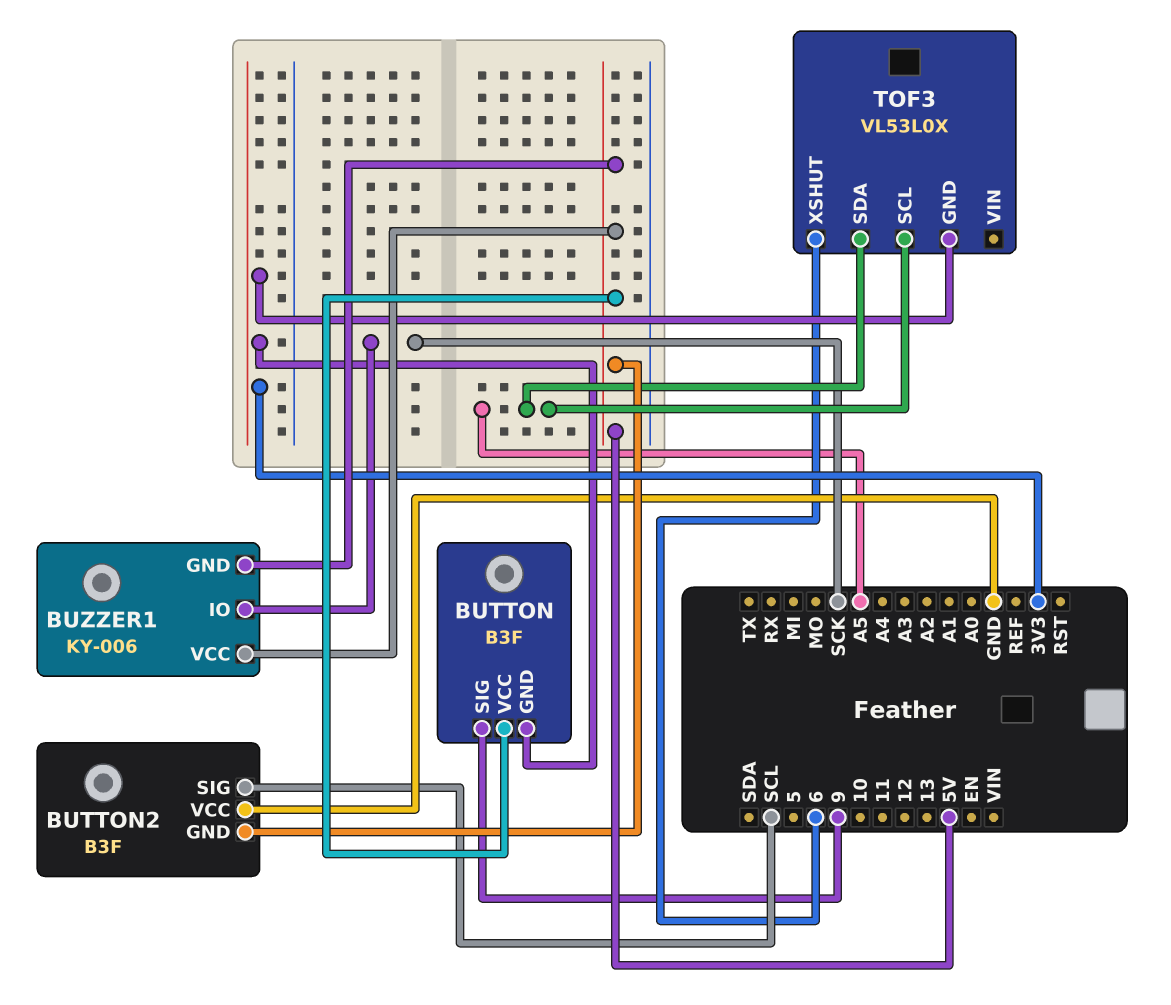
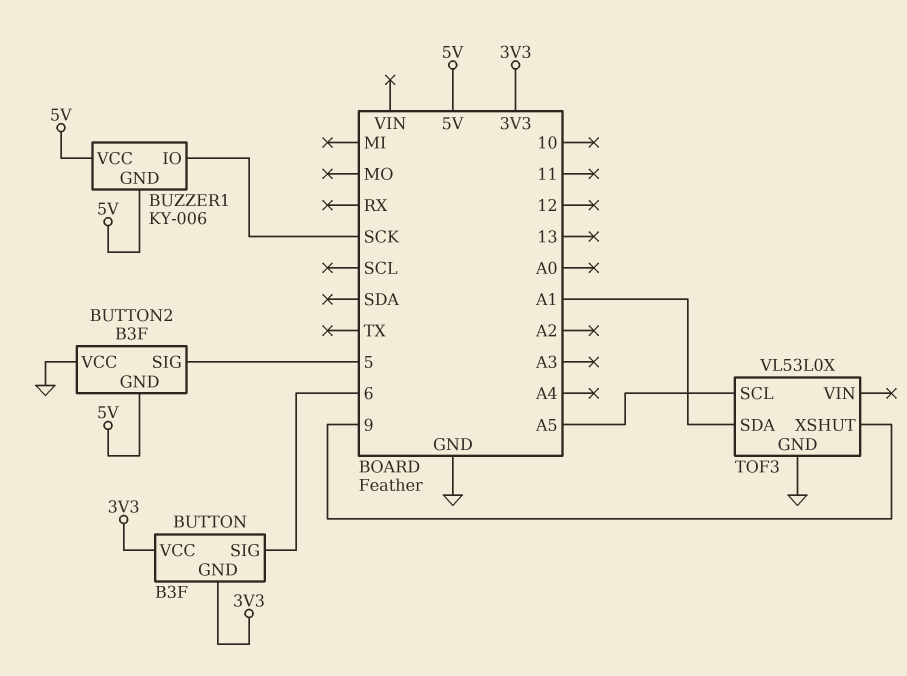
BUTTON pin SIG: 9 -> 6
BUTTON pin VCC: 5V -> 3V3
BUTTON2 pin SIG: SCL -> 5
TOF3 pin GND: 3V3 -> GND
TOF3 pin SDA: A5 -> A1
TOF3 pin XSHUT: 6 -> 9

